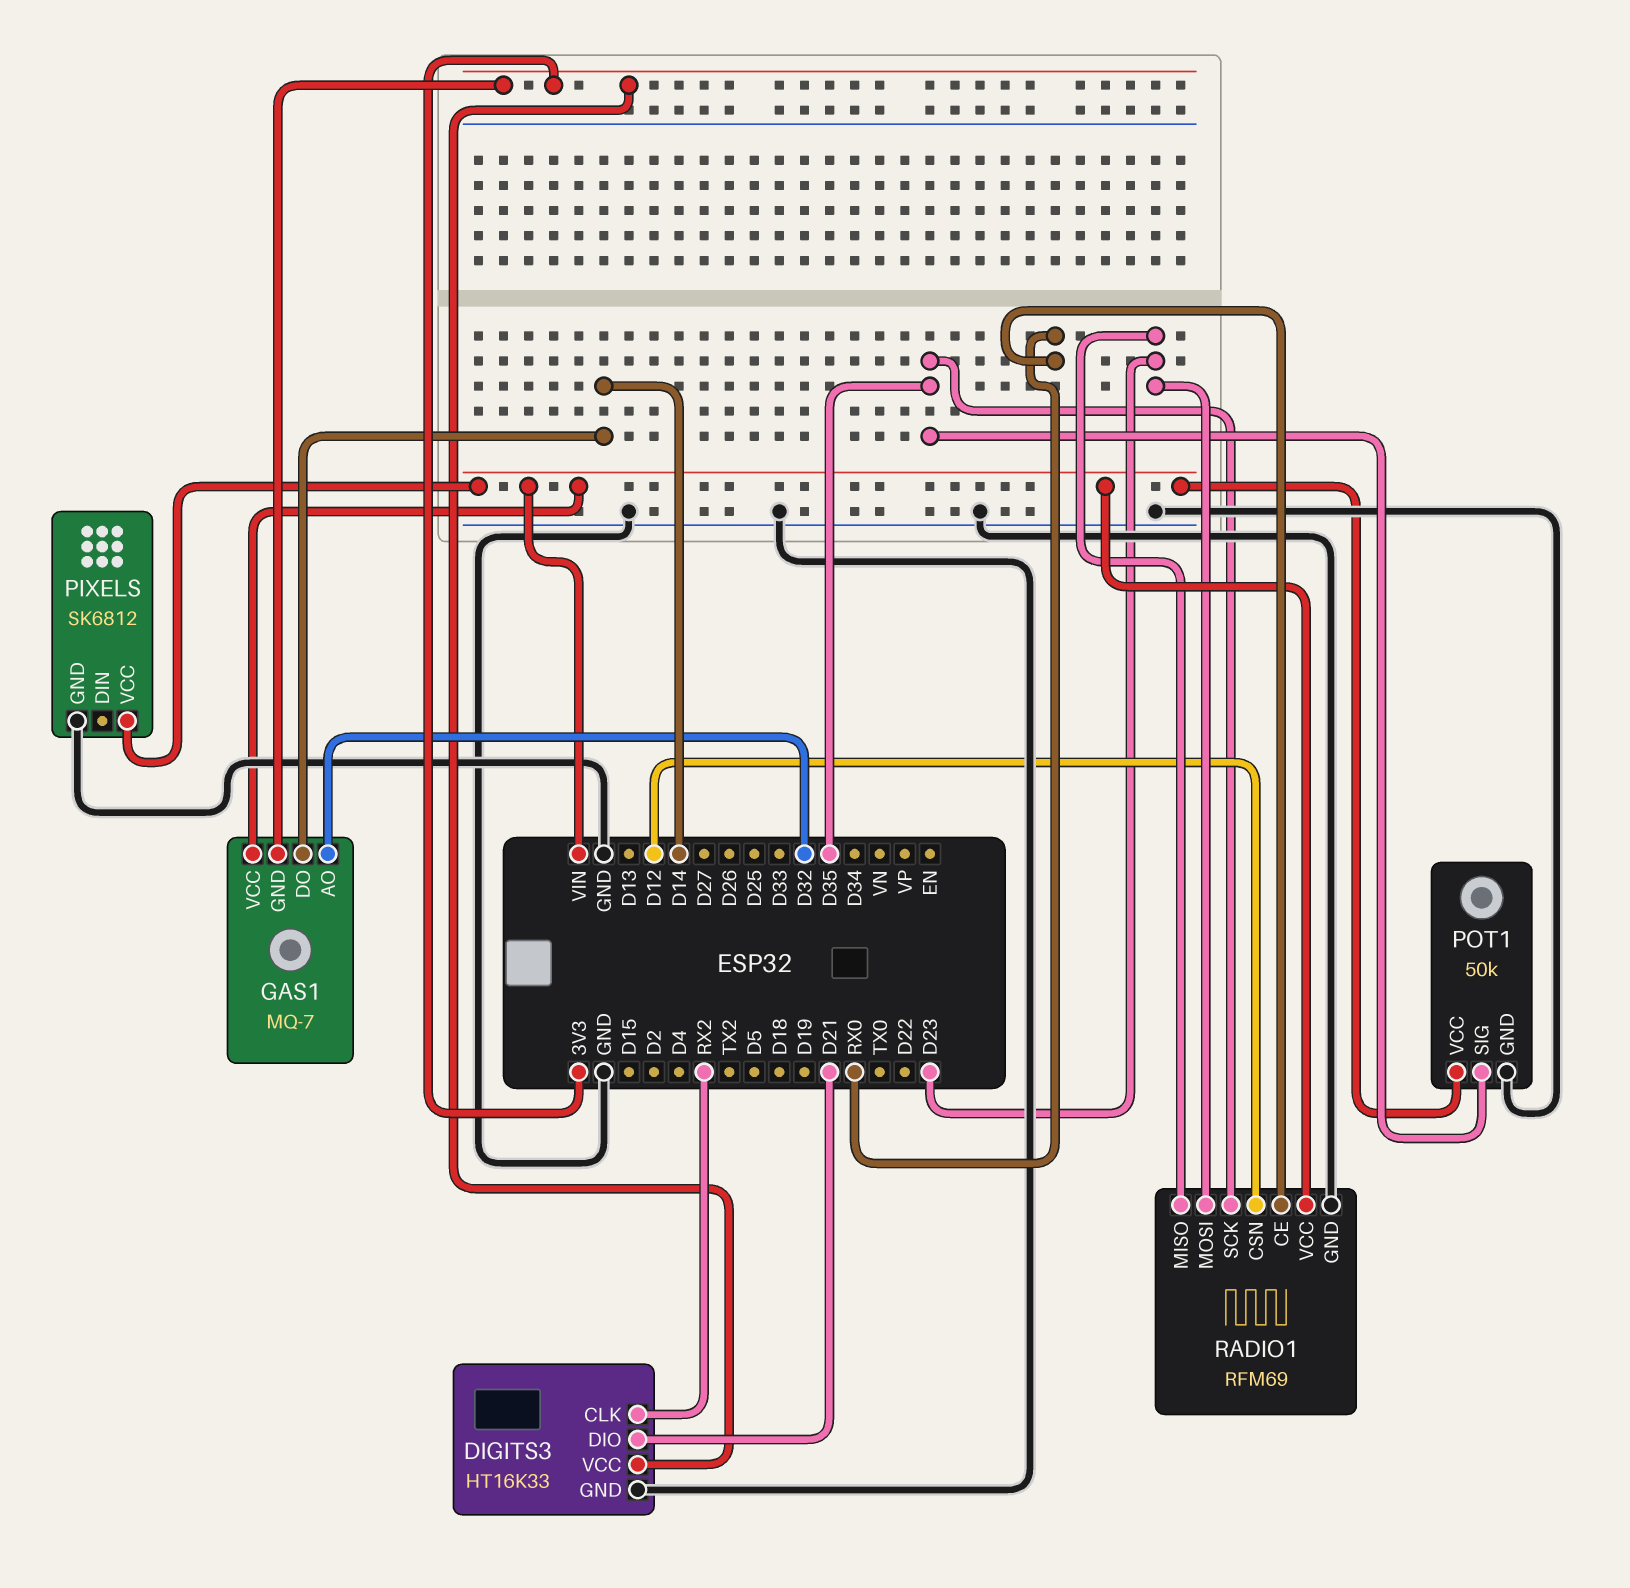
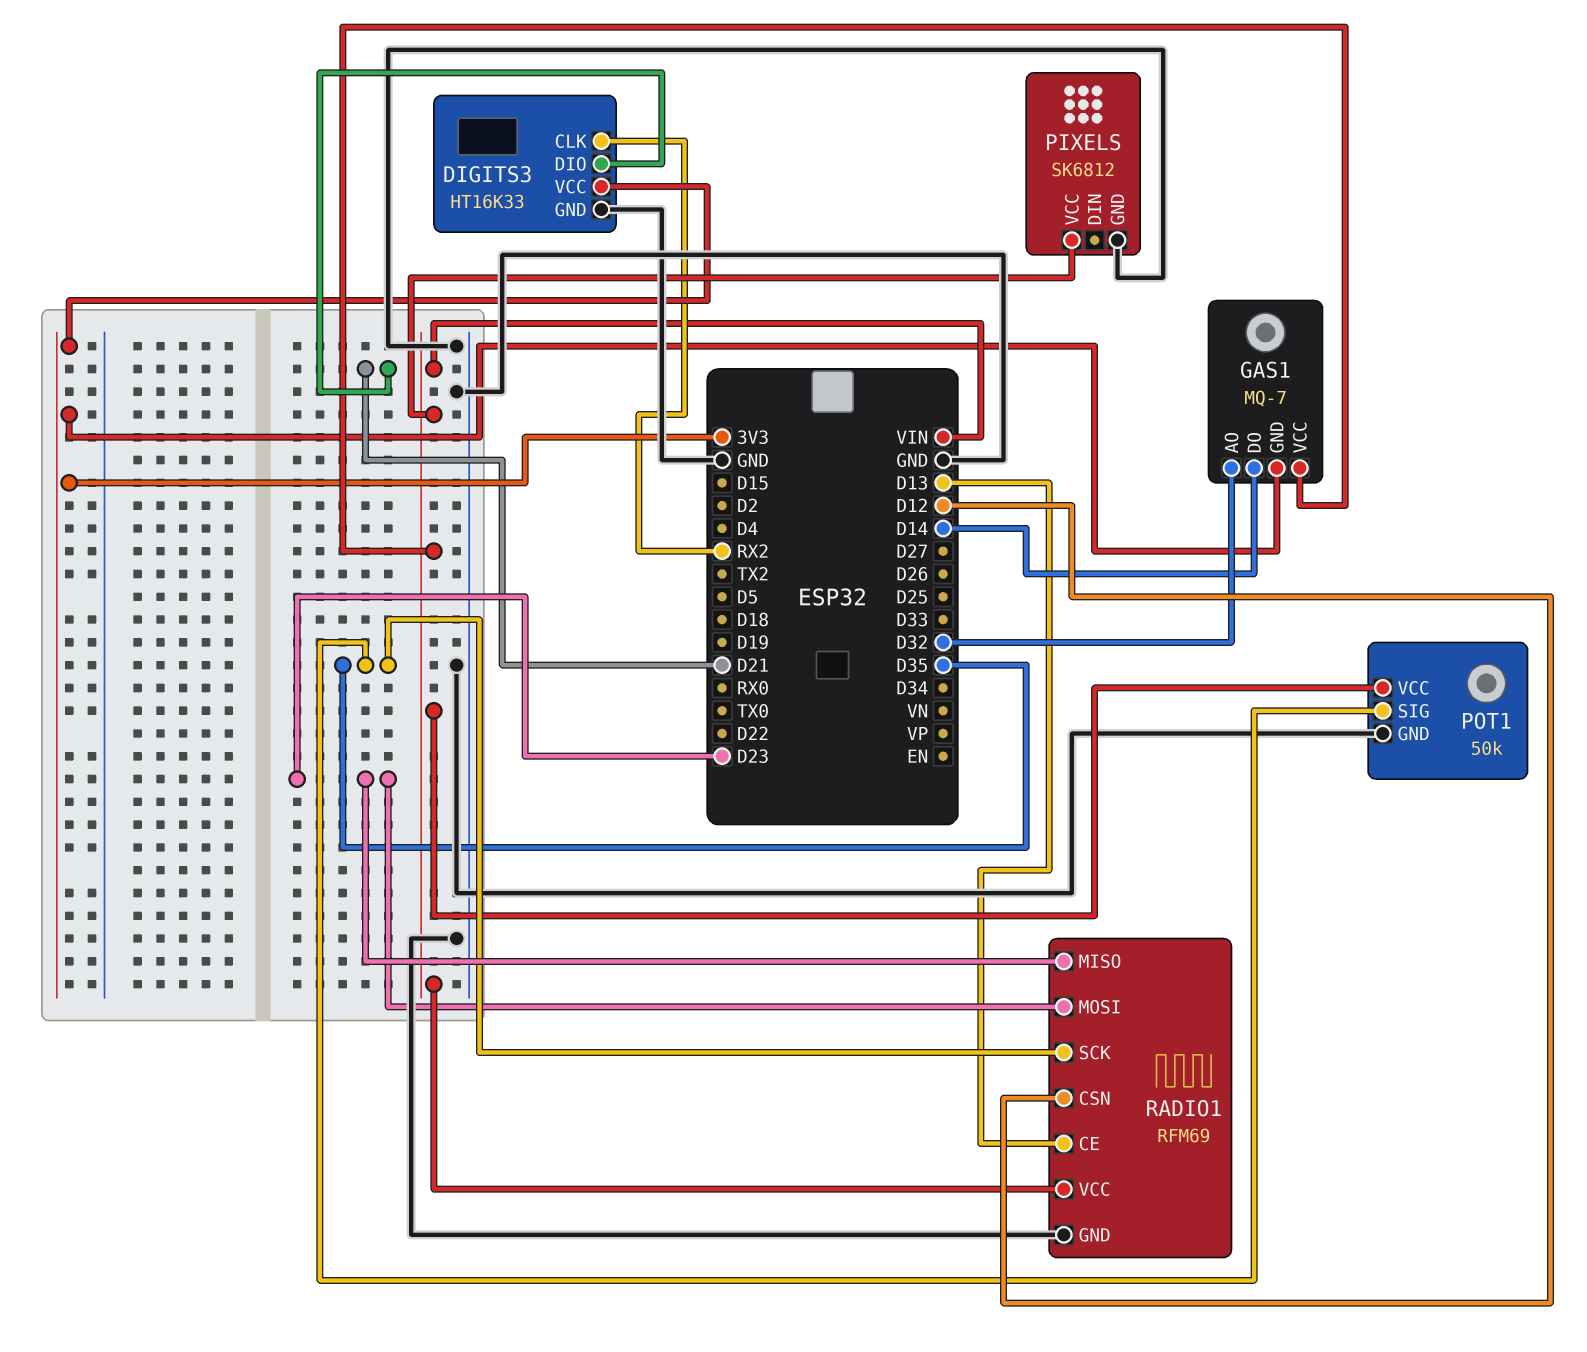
RADIO1 pin CE: RX0 -> D13

